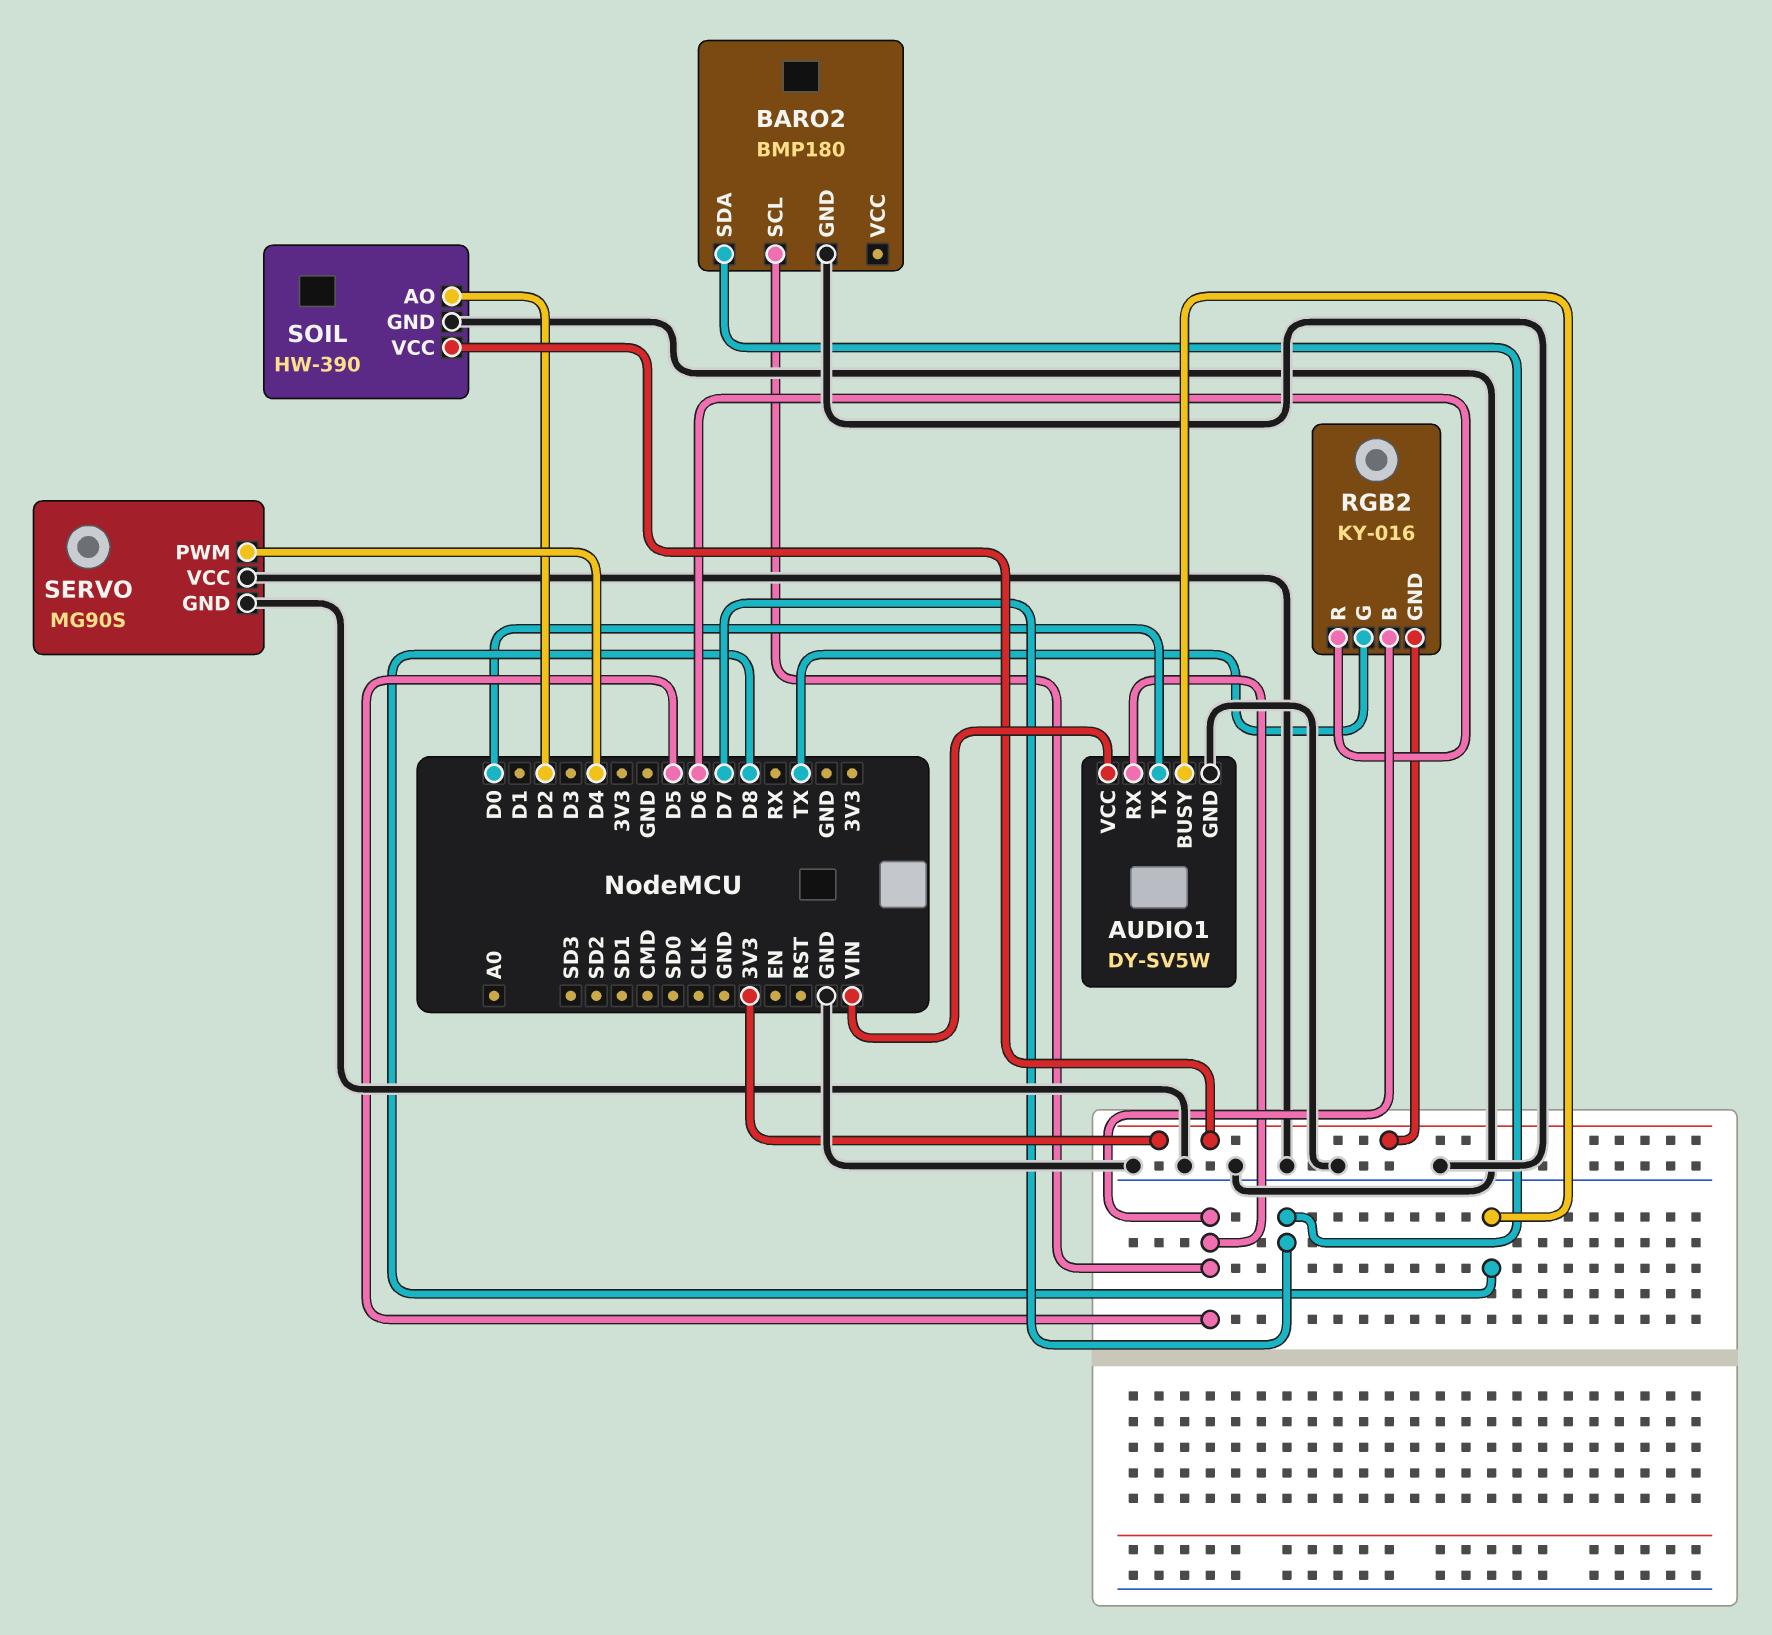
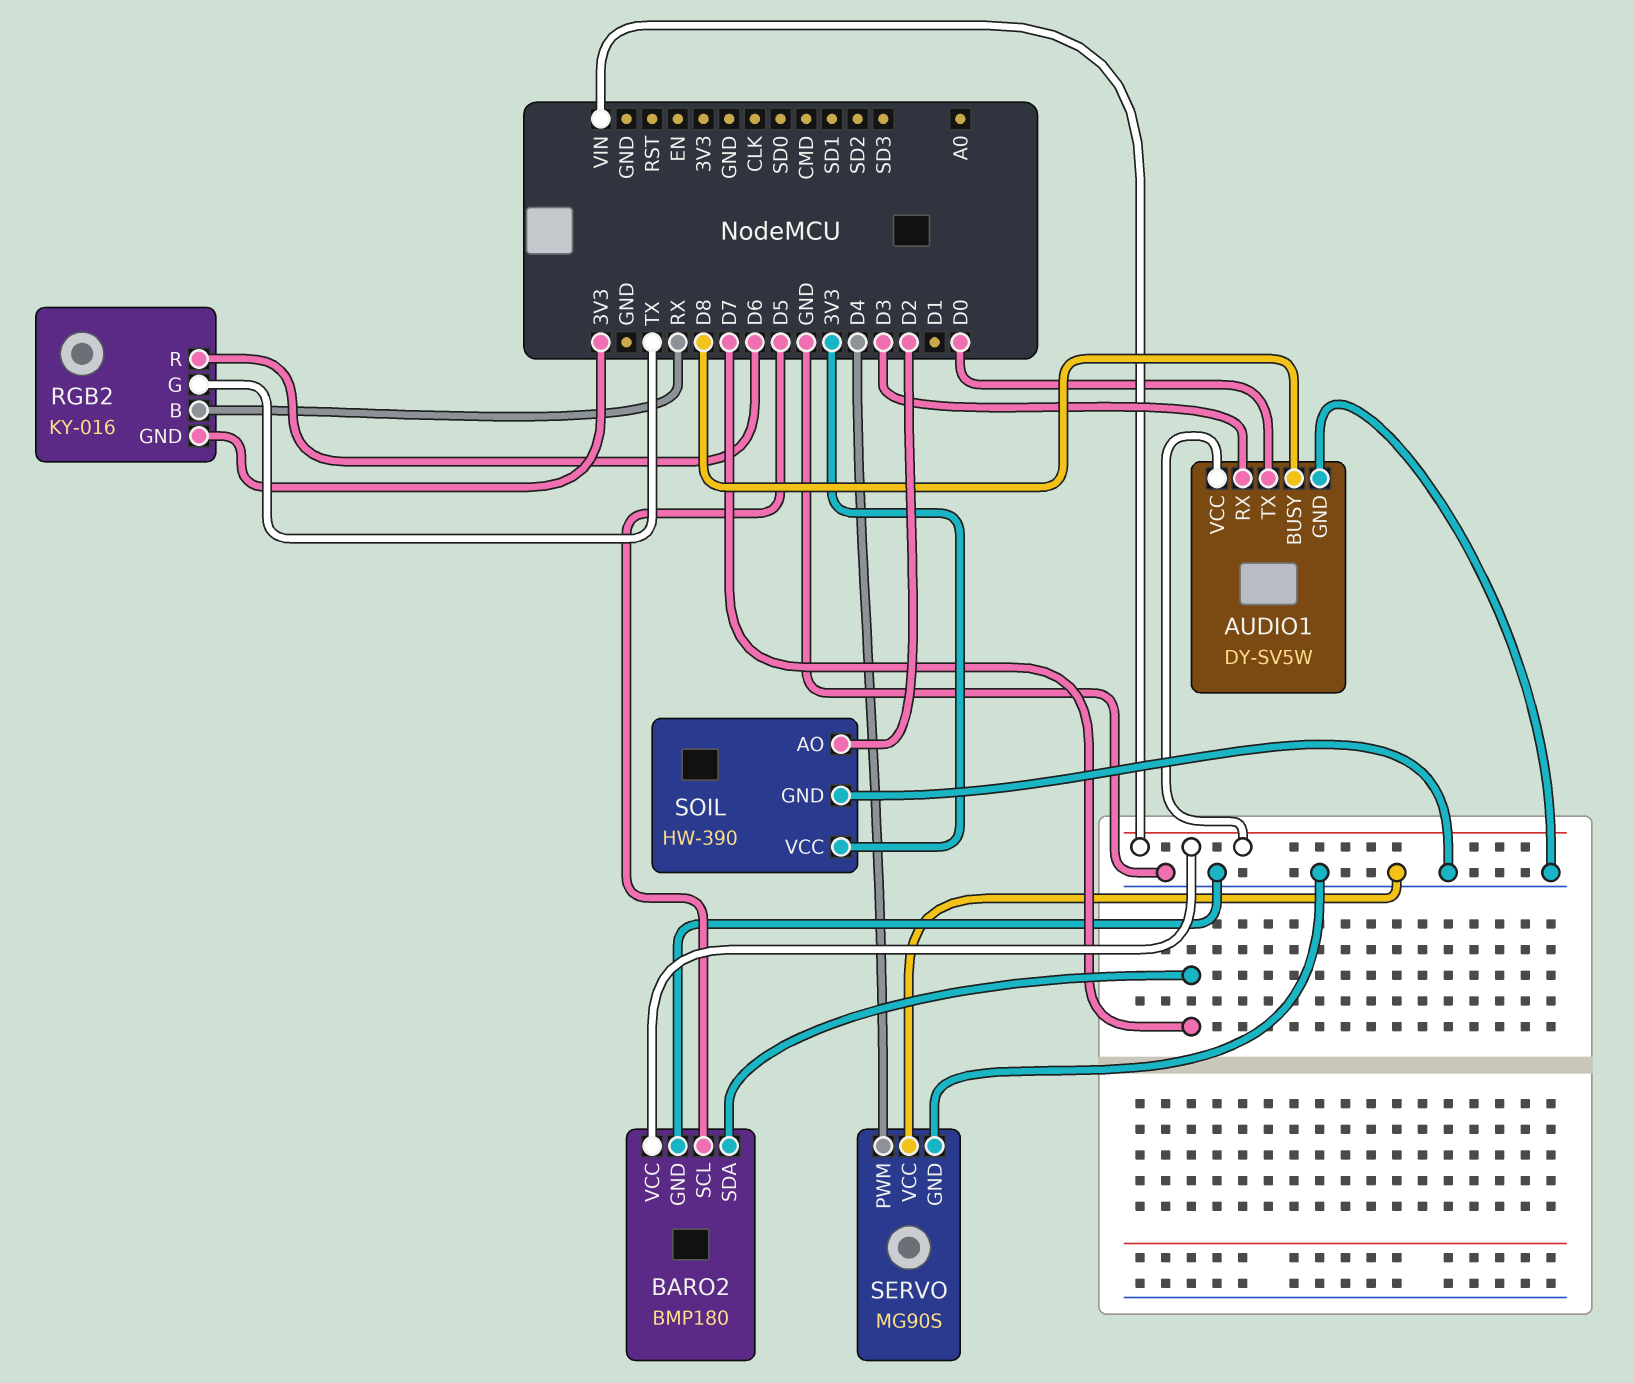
AUDIO1 pin RX: D5 -> D3
BARO2 pin VCC: none -> VIN
RGB2 pin B: D5 -> RX

